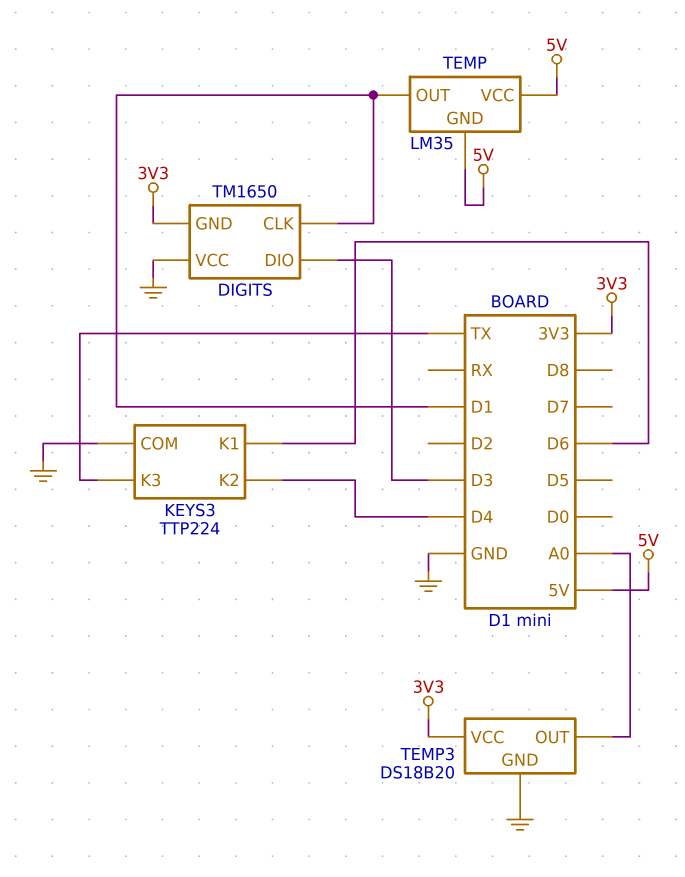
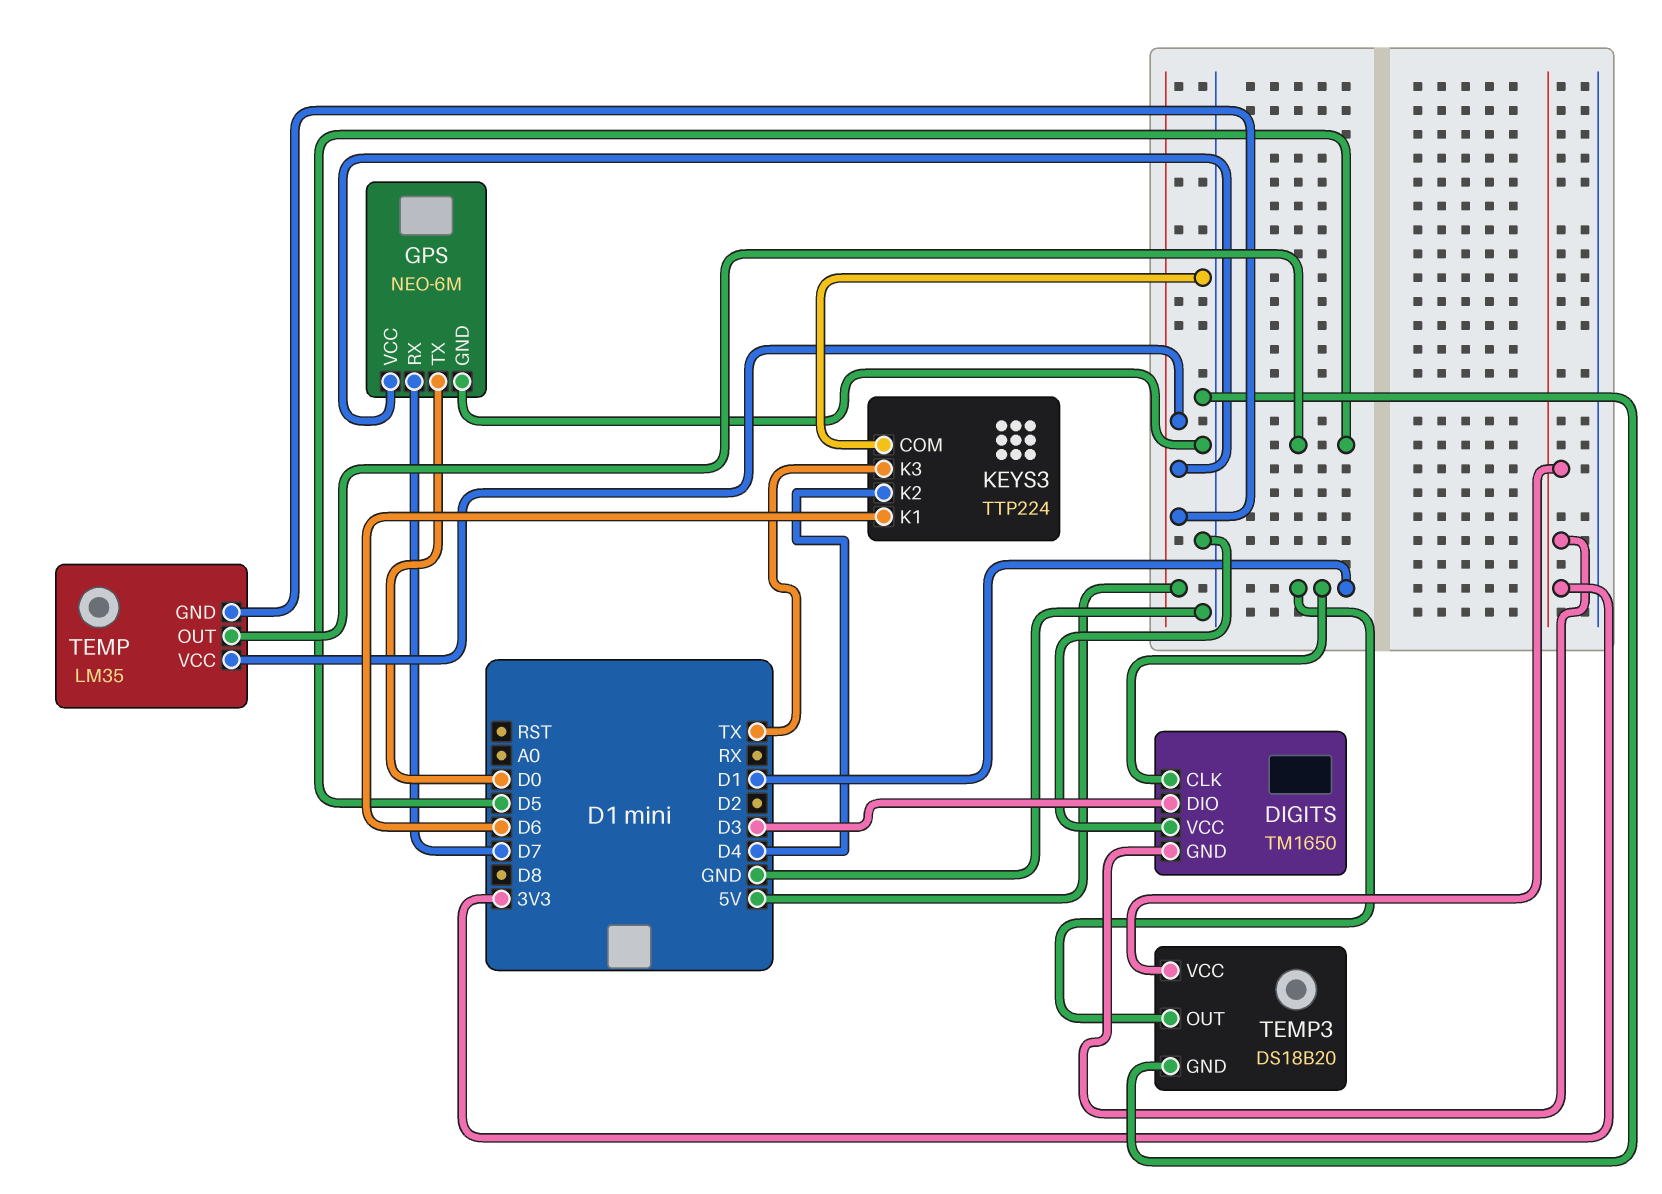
GPS: none -> NEO-6M
GPS pin GND: none -> GND
GPS pin RX: none -> D7
GPS pin TX: none -> D0
GPS pin VCC: none -> 5V
TEMP pin OUT: D1 -> D5
TEMP3 pin OUT: A0 -> D1

